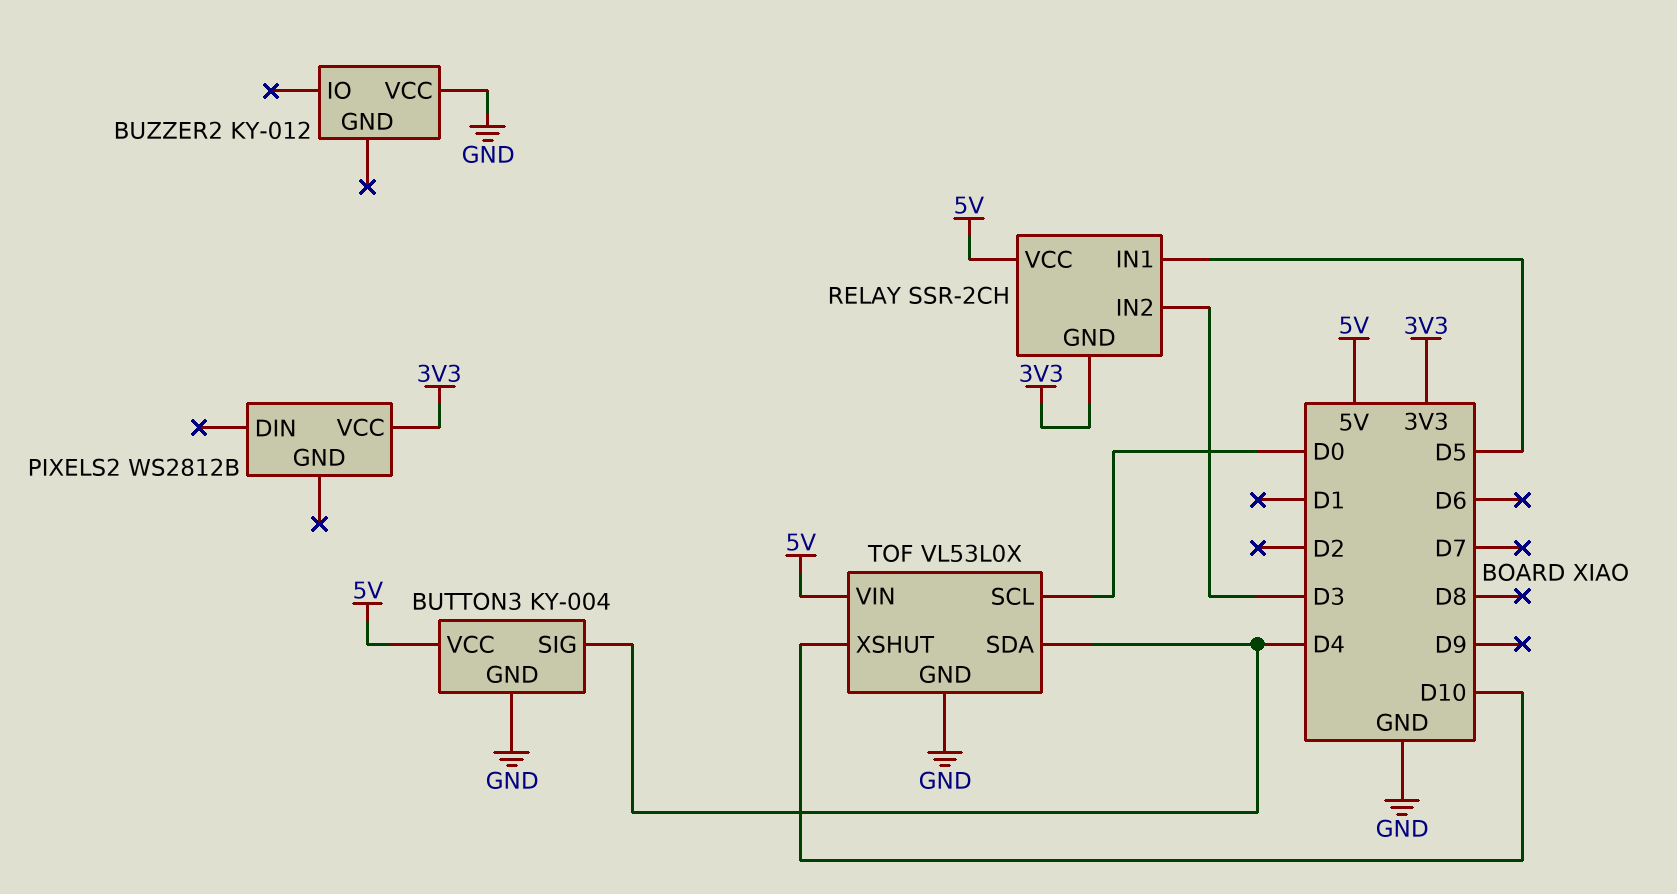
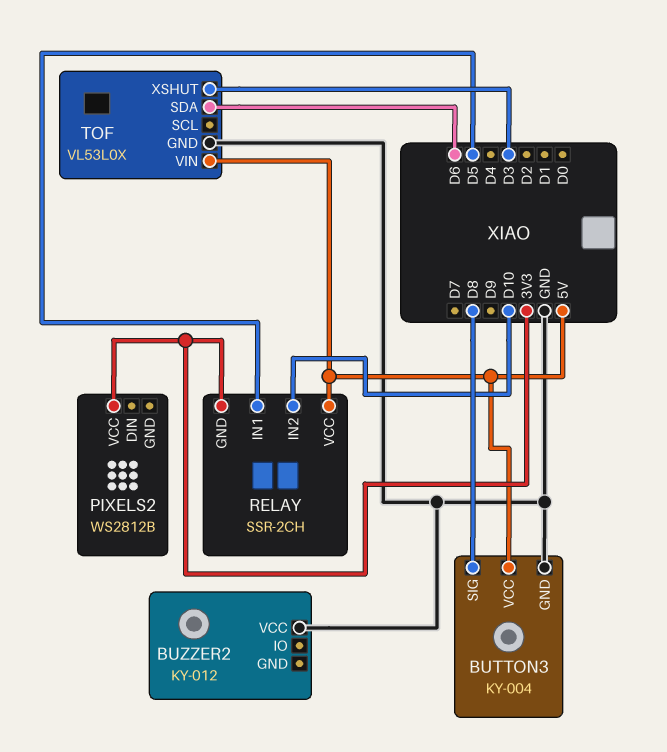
BUTTON3 pin SIG: D4 -> D8
RELAY pin IN2: D3 -> D10
TOF pin SCL: D0 -> none
TOF pin SDA: D4 -> D6
TOF pin XSHUT: D10 -> D3

